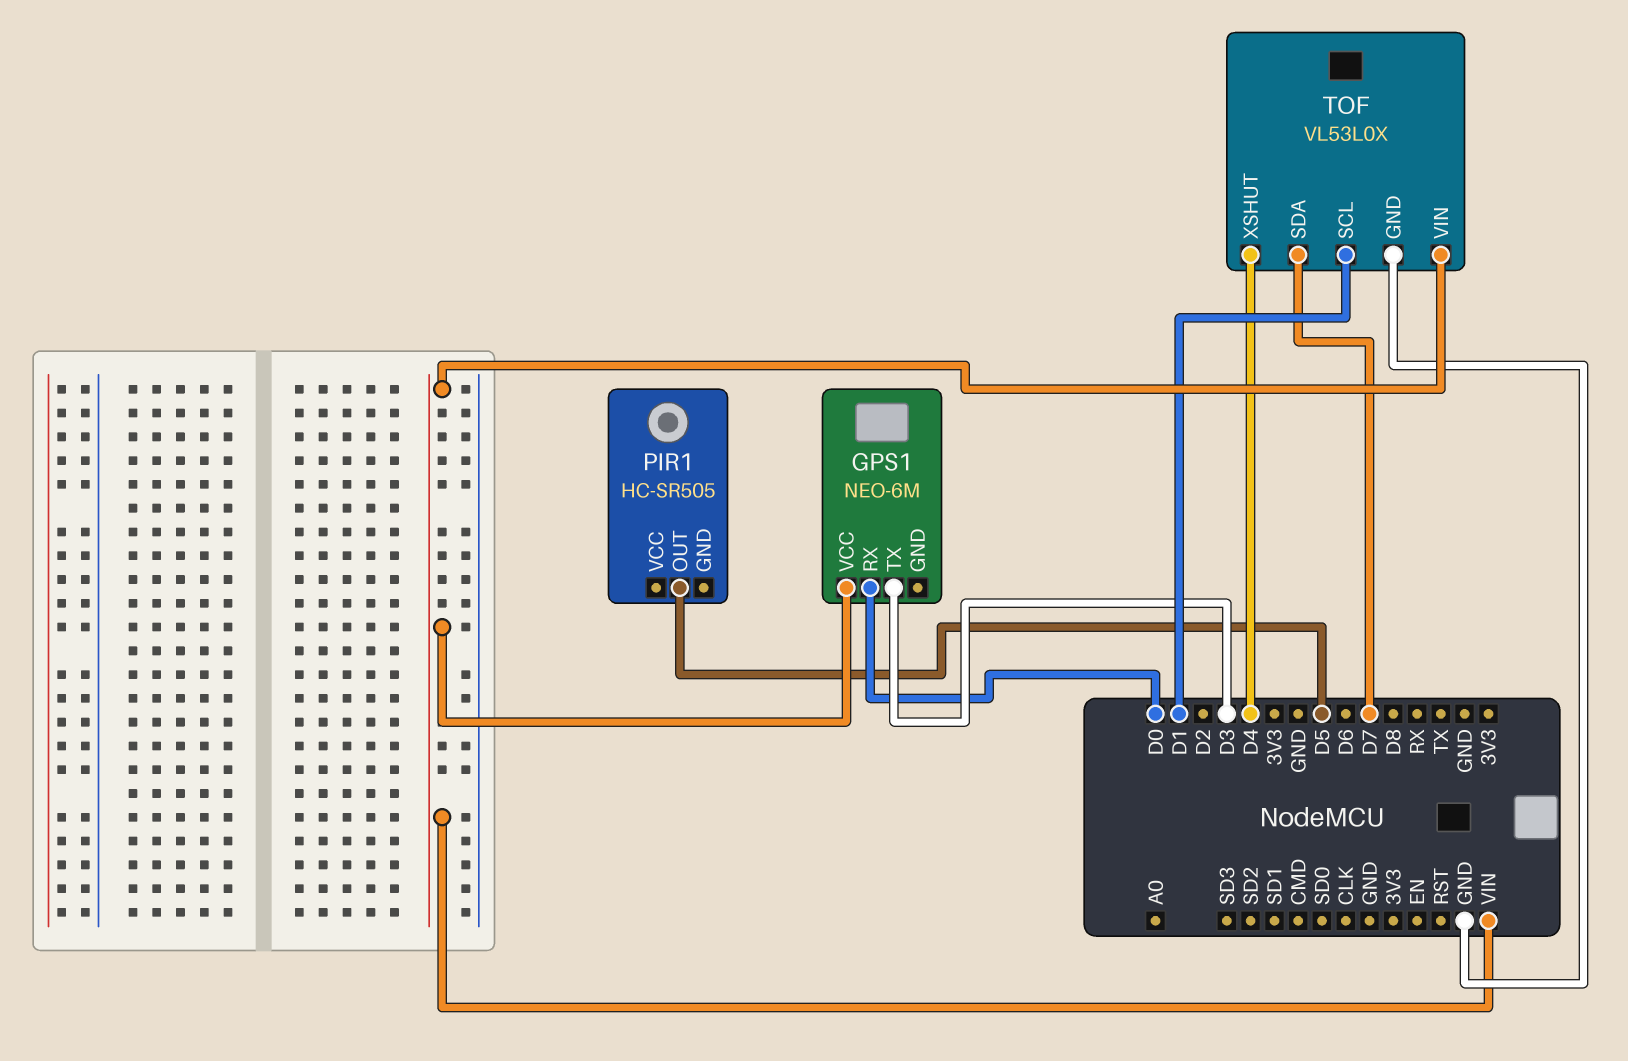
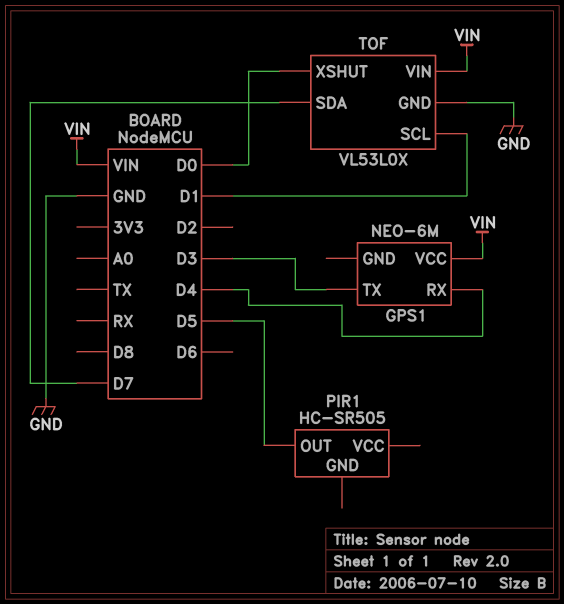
GPS1 pin RX: D0 -> D4
TOF pin XSHUT: D4 -> D0

